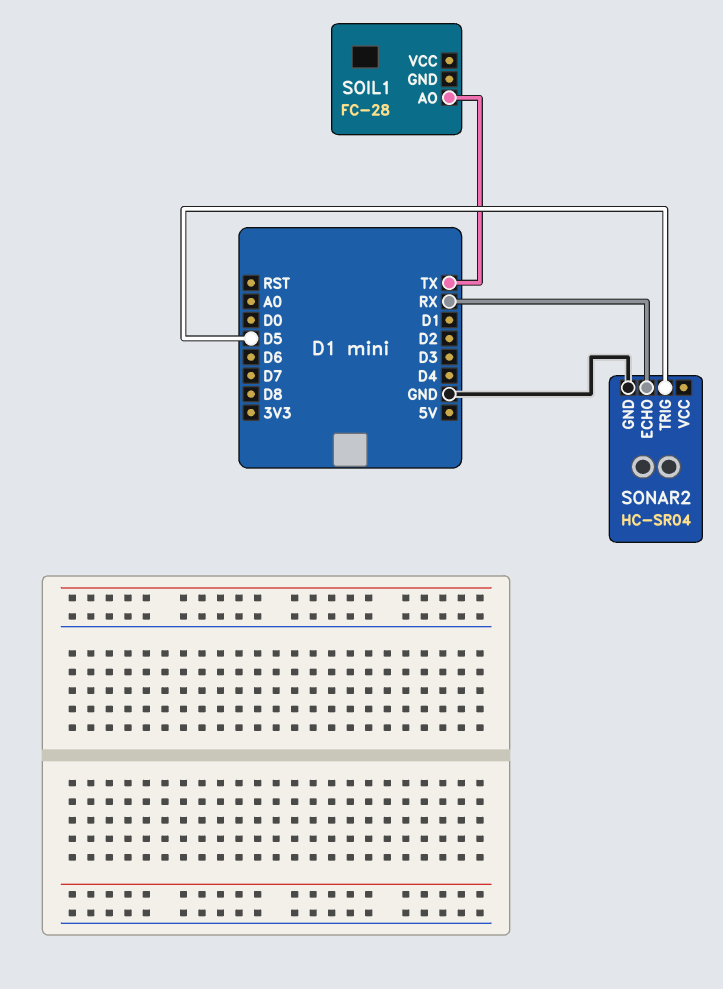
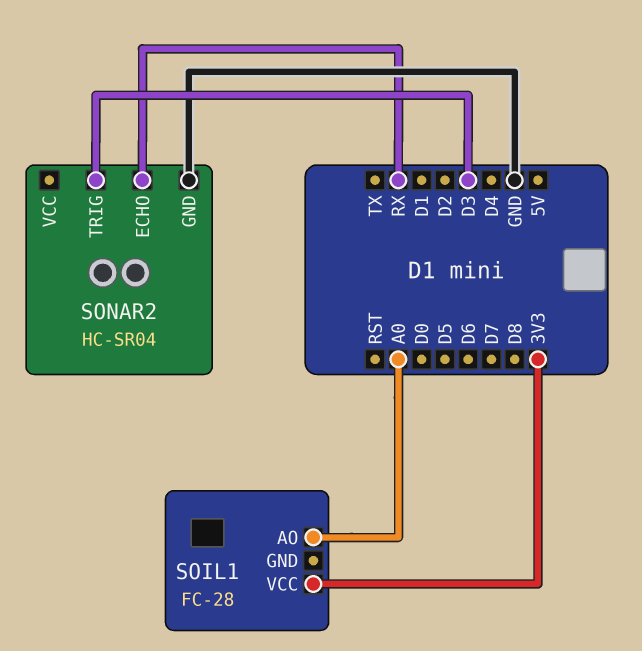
SOIL1 pin AO: TX -> A0
SOIL1 pin VCC: none -> 3V3
SONAR2 pin TRIG: D5 -> D3

